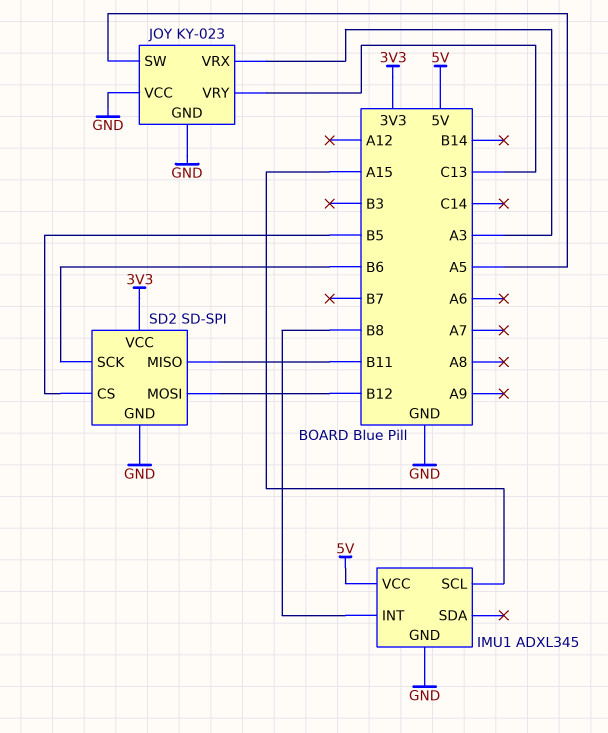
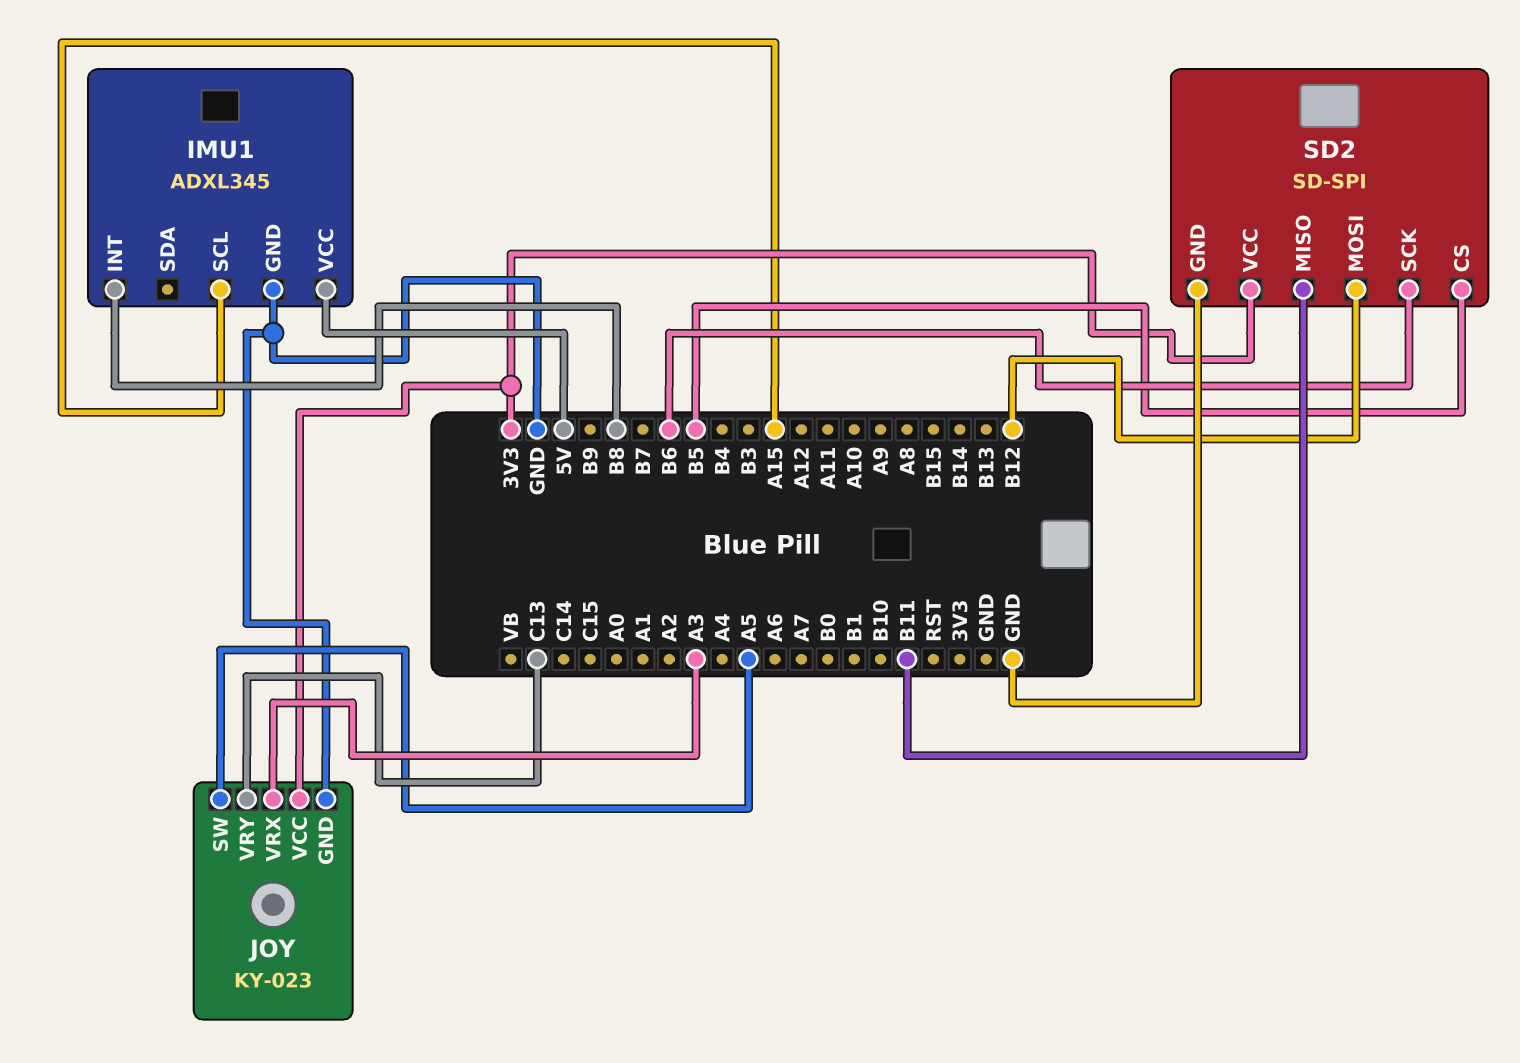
JOY pin VCC: GND -> 3V3

